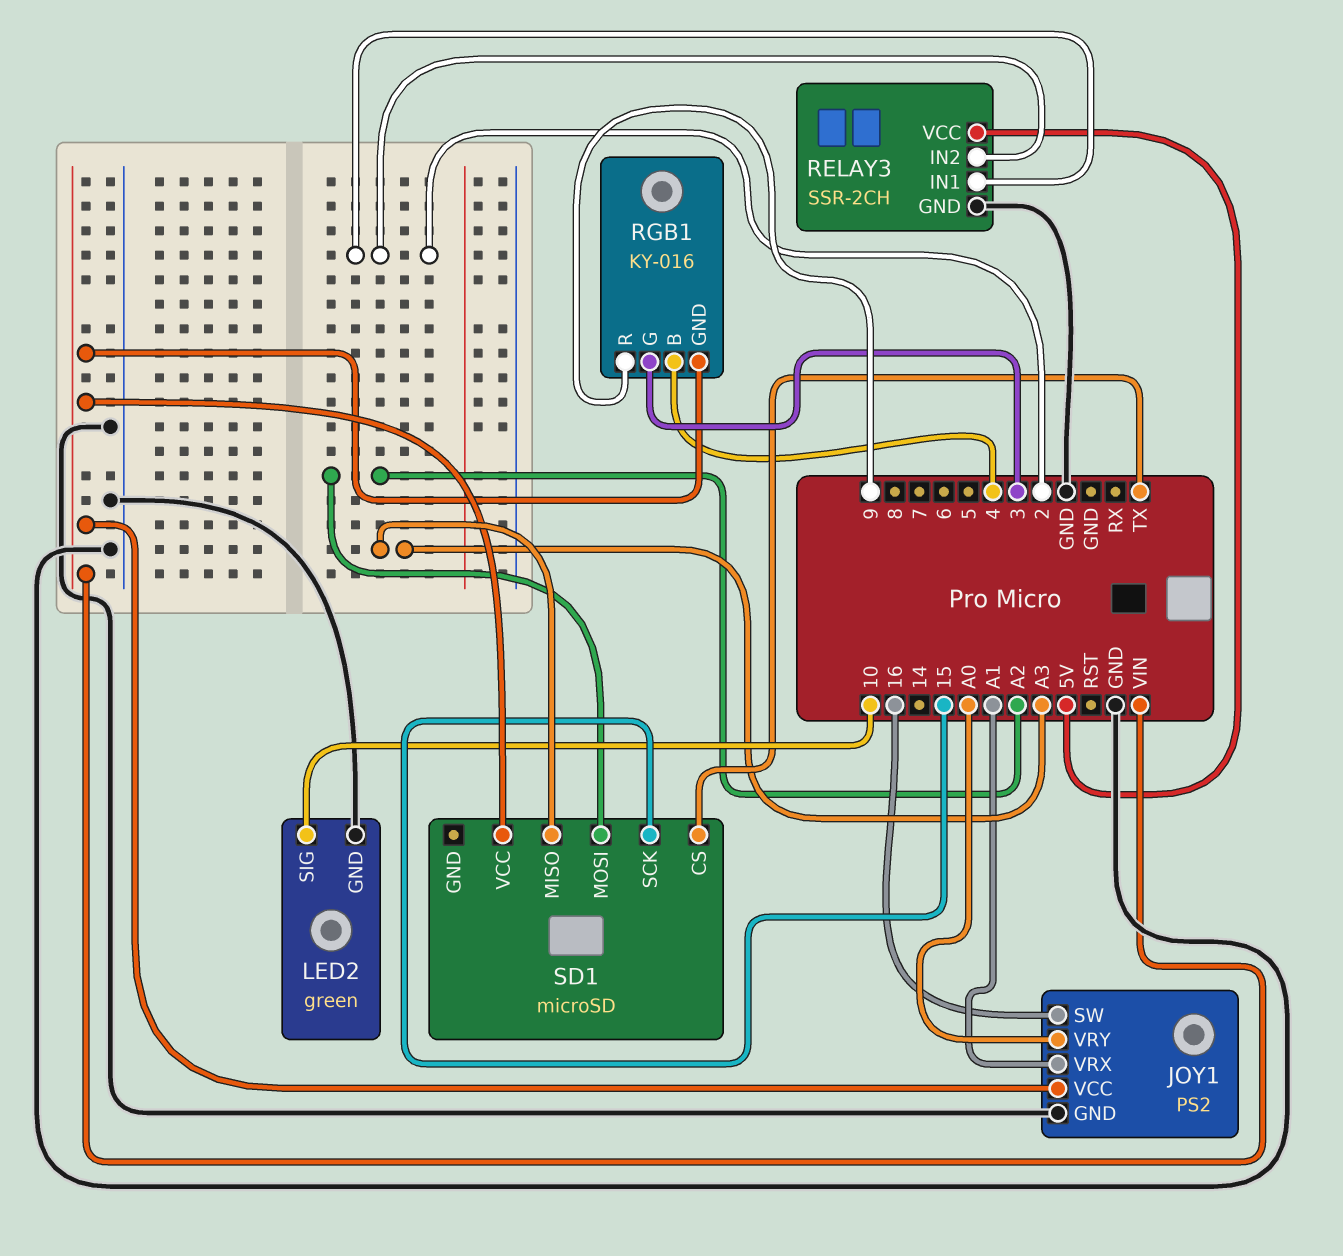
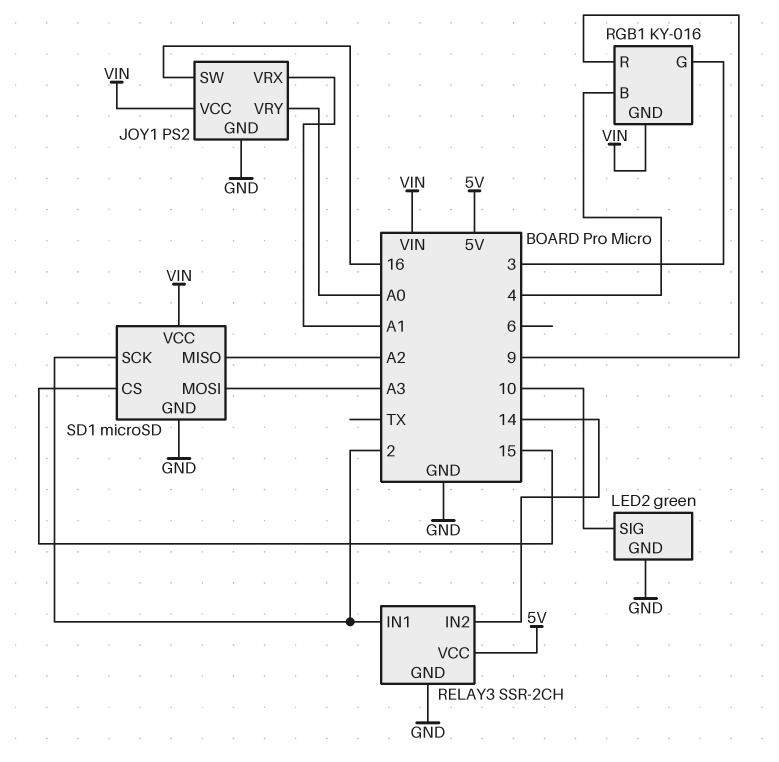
RELAY3 pin IN2: 2 -> 14
SD1 pin CS: TX -> 15
SD1 pin GND: none -> GND
SD1 pin MISO: A3 -> A2
SD1 pin MOSI: A2 -> A3
SD1 pin SCK: 15 -> 2

